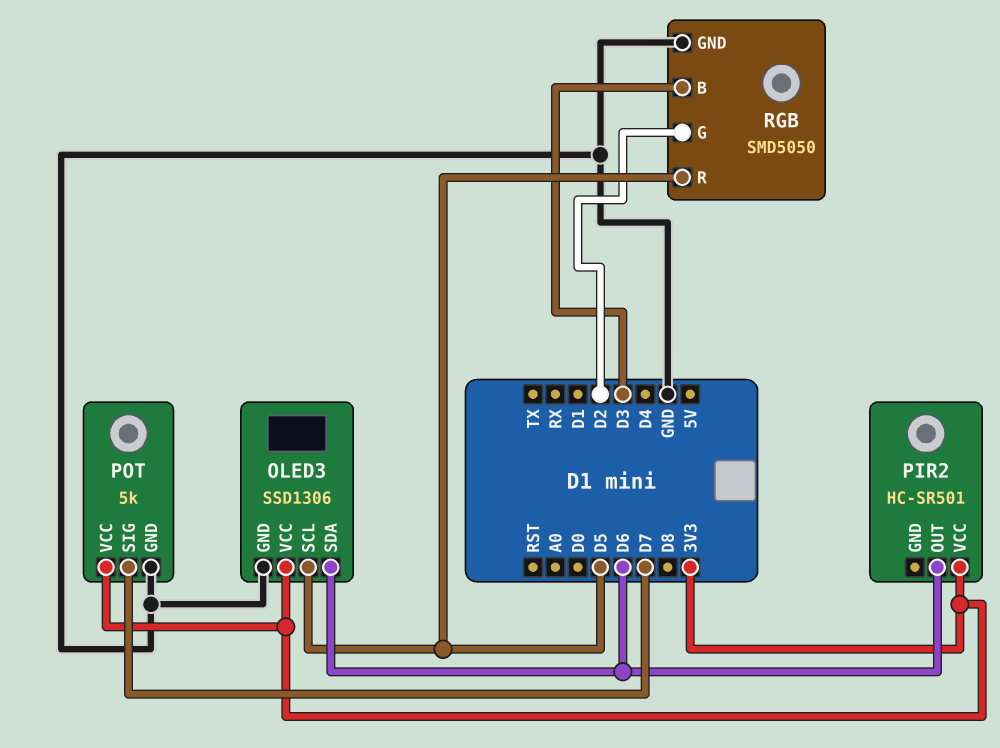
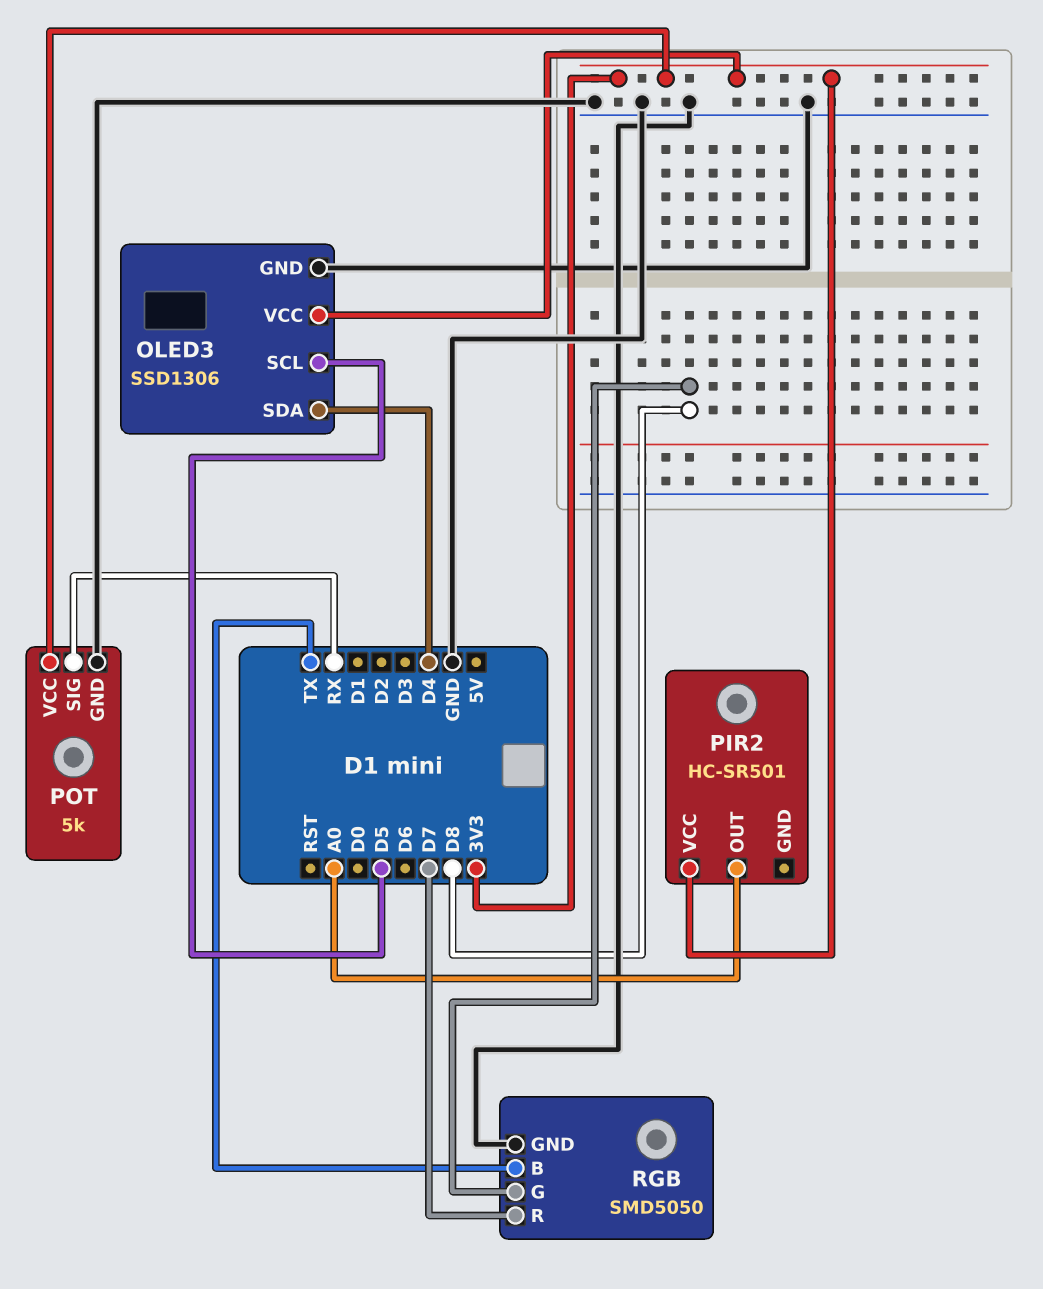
OLED3 pin SDA: D6 -> D4
PIR2 pin OUT: D6 -> A0
POT pin SIG: D7 -> RX
RGB pin B: D3 -> TX
RGB pin G: D2 -> D8
RGB pin R: D5 -> D7

